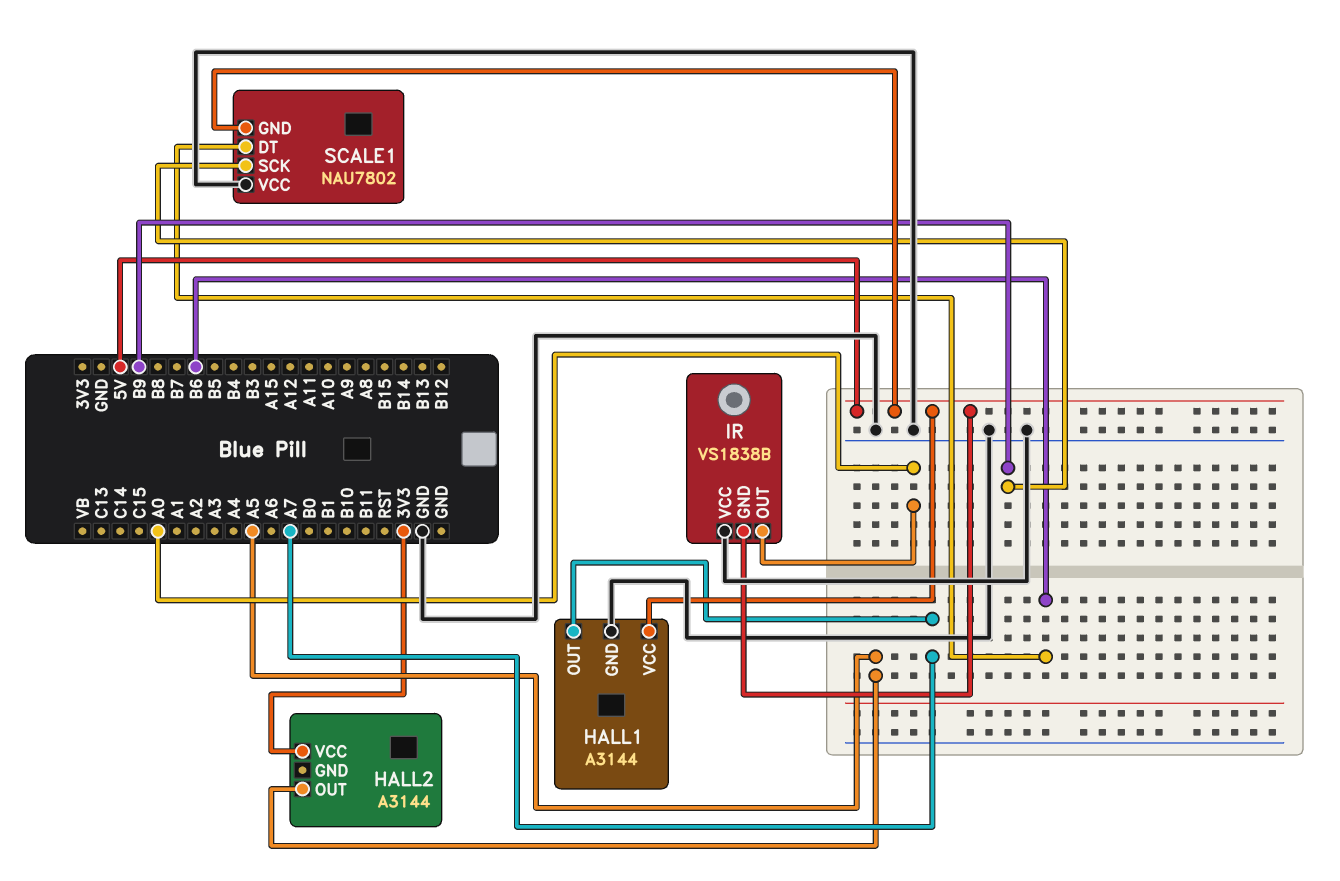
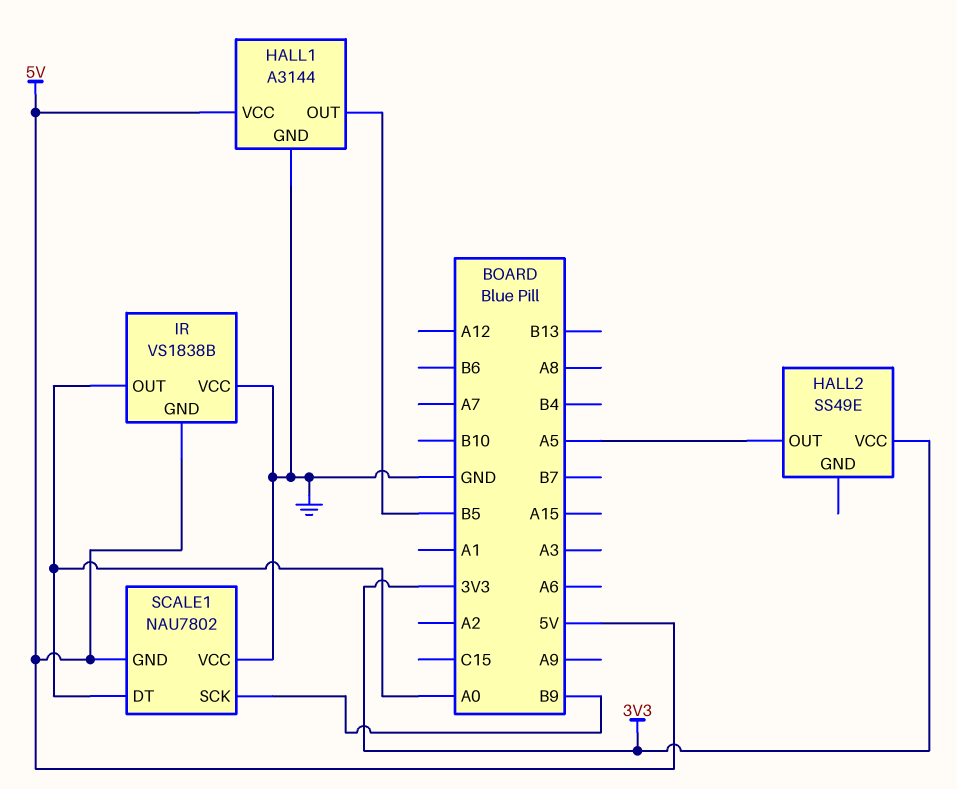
HALL1 pin OUT: A7 -> B5
HALL2: A3144 -> SS49E
SCALE1 pin DT: B6 -> A0

